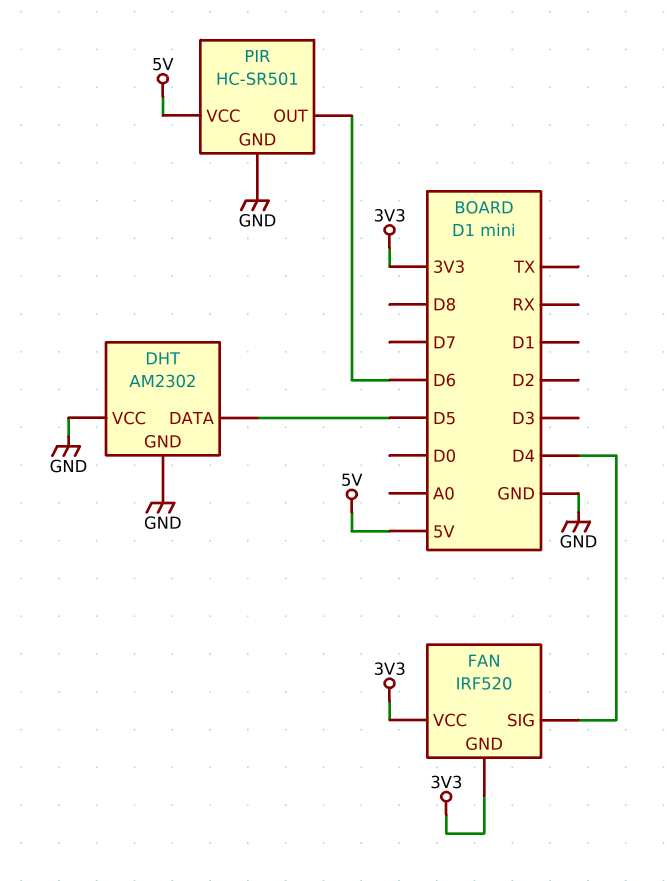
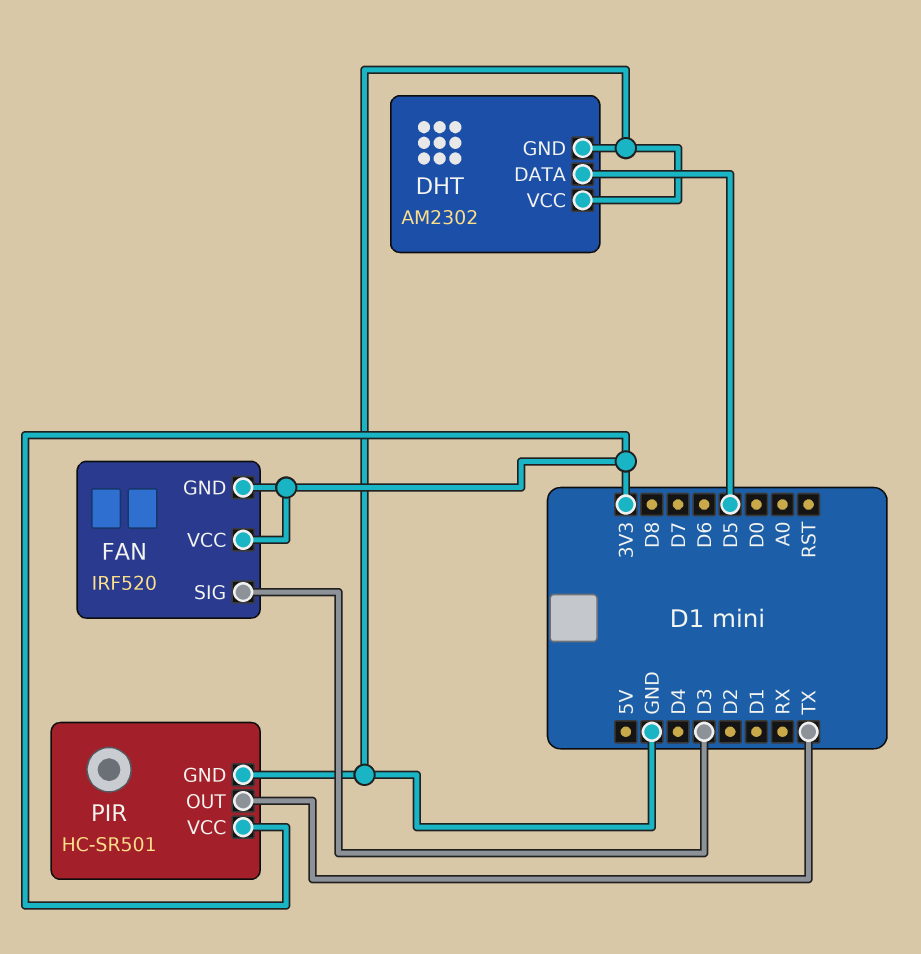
FAN pin SIG: D4 -> D3
PIR pin OUT: D6 -> TX
PIR pin VCC: 5V -> 3V3

